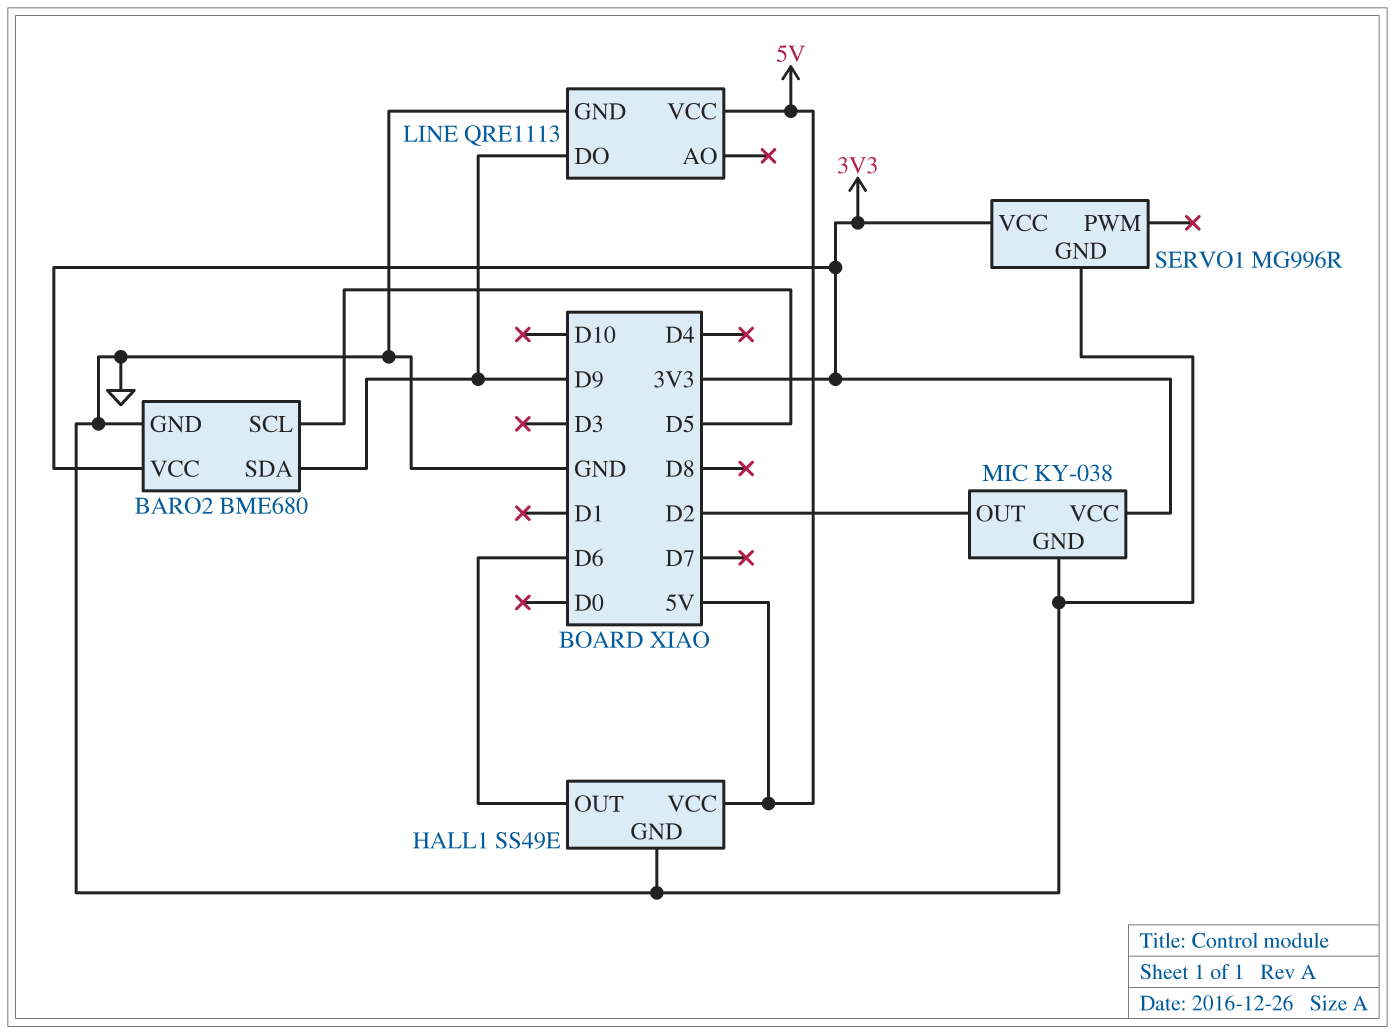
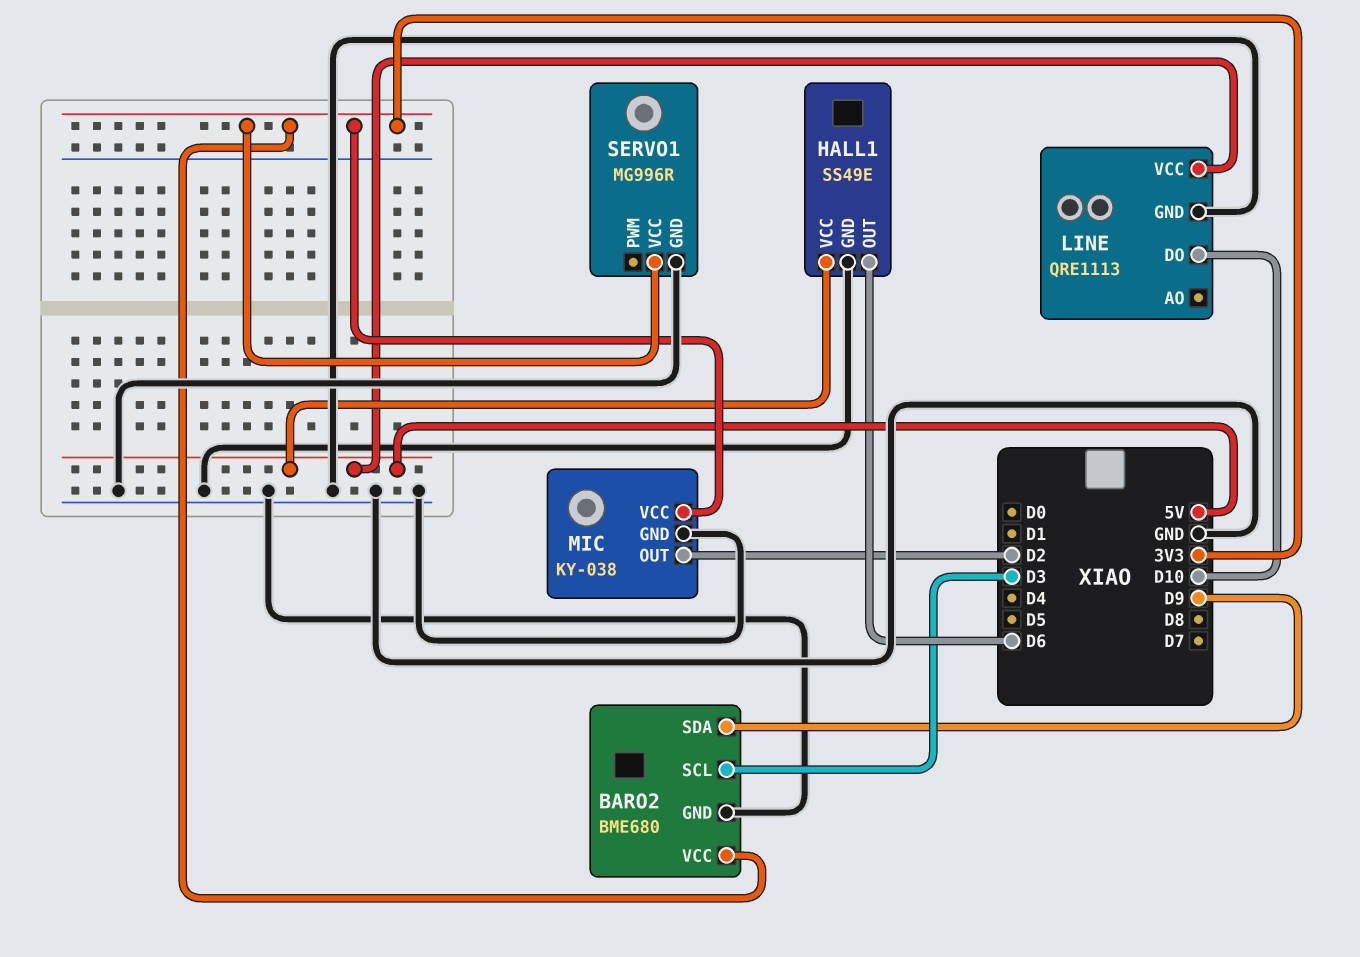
BARO2 pin SCL: D5 -> D3
LINE pin DO: D9 -> D10

